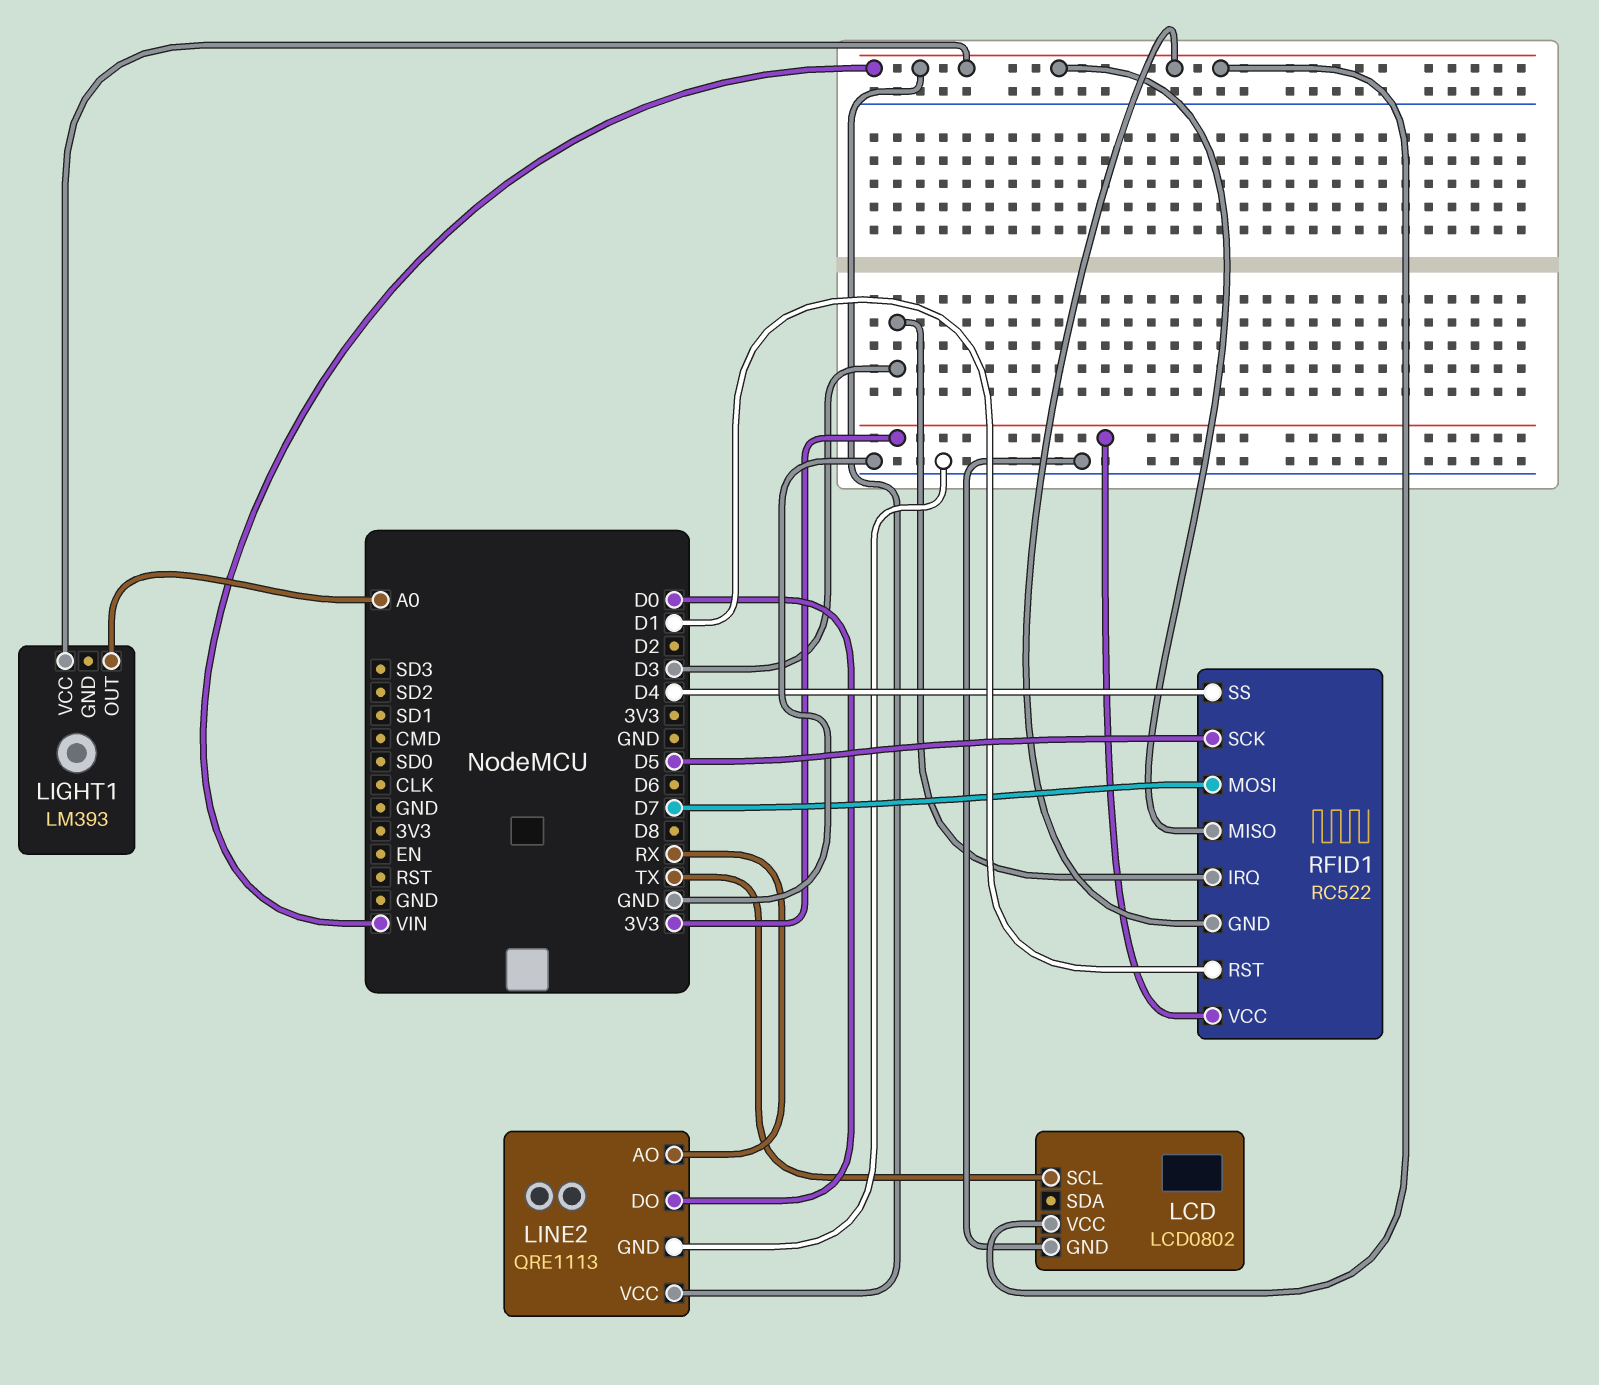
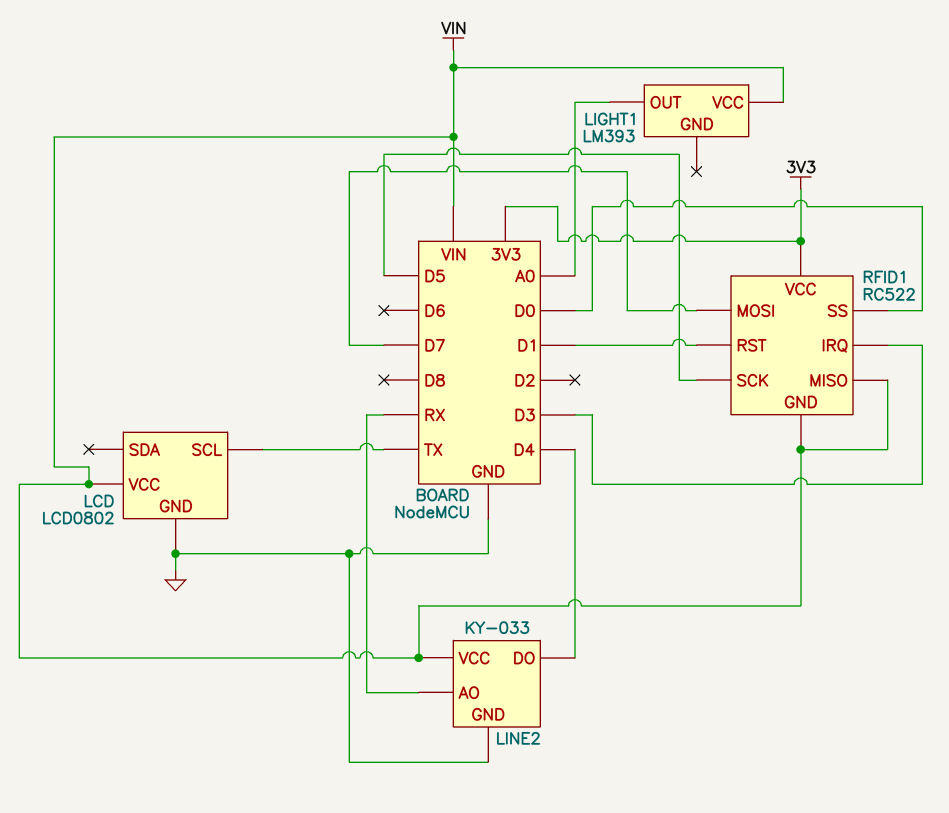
LINE2: QRE1113 -> KY-033
LINE2 pin DO: D0 -> D4
RFID1 pin SS: D4 -> D0

